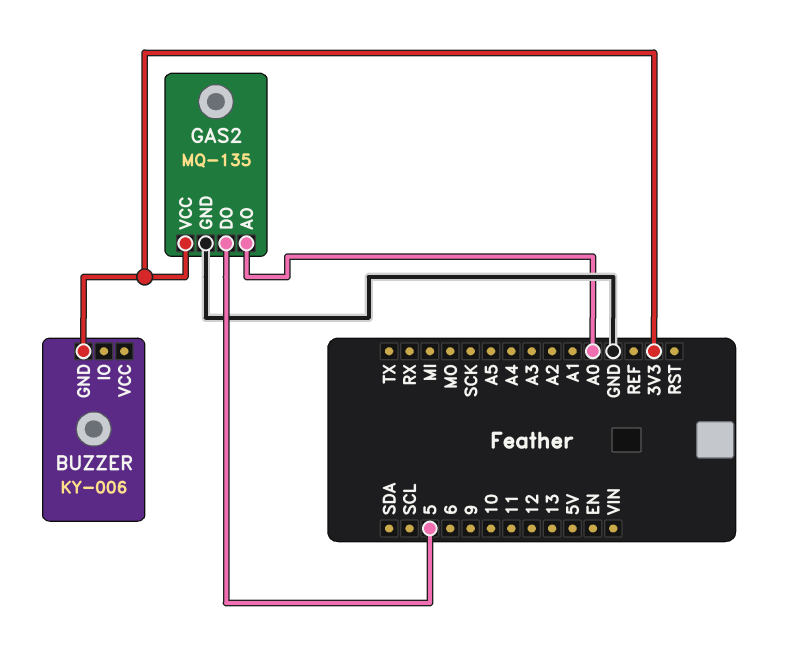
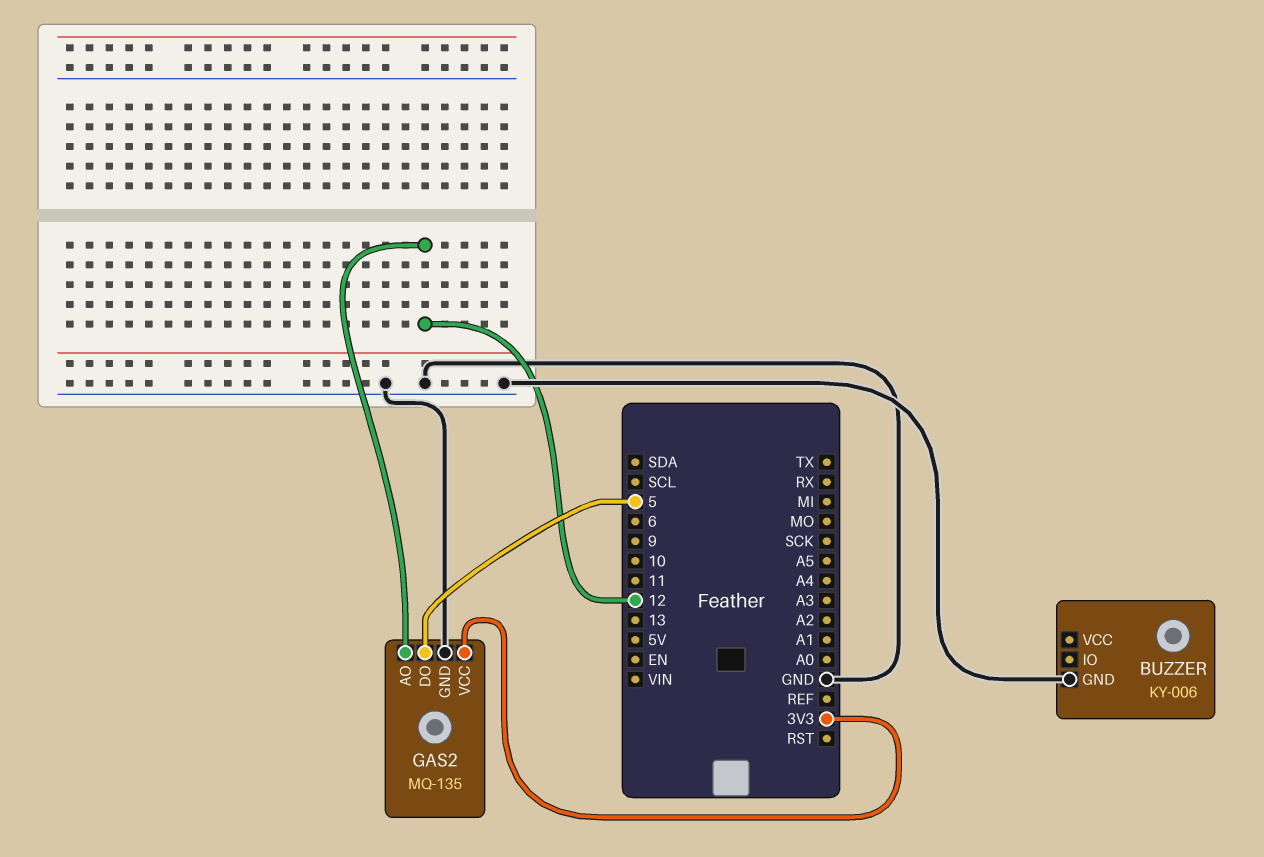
BUZZER pin GND: 3V3 -> GND
GAS2 pin AO: A0 -> 12

